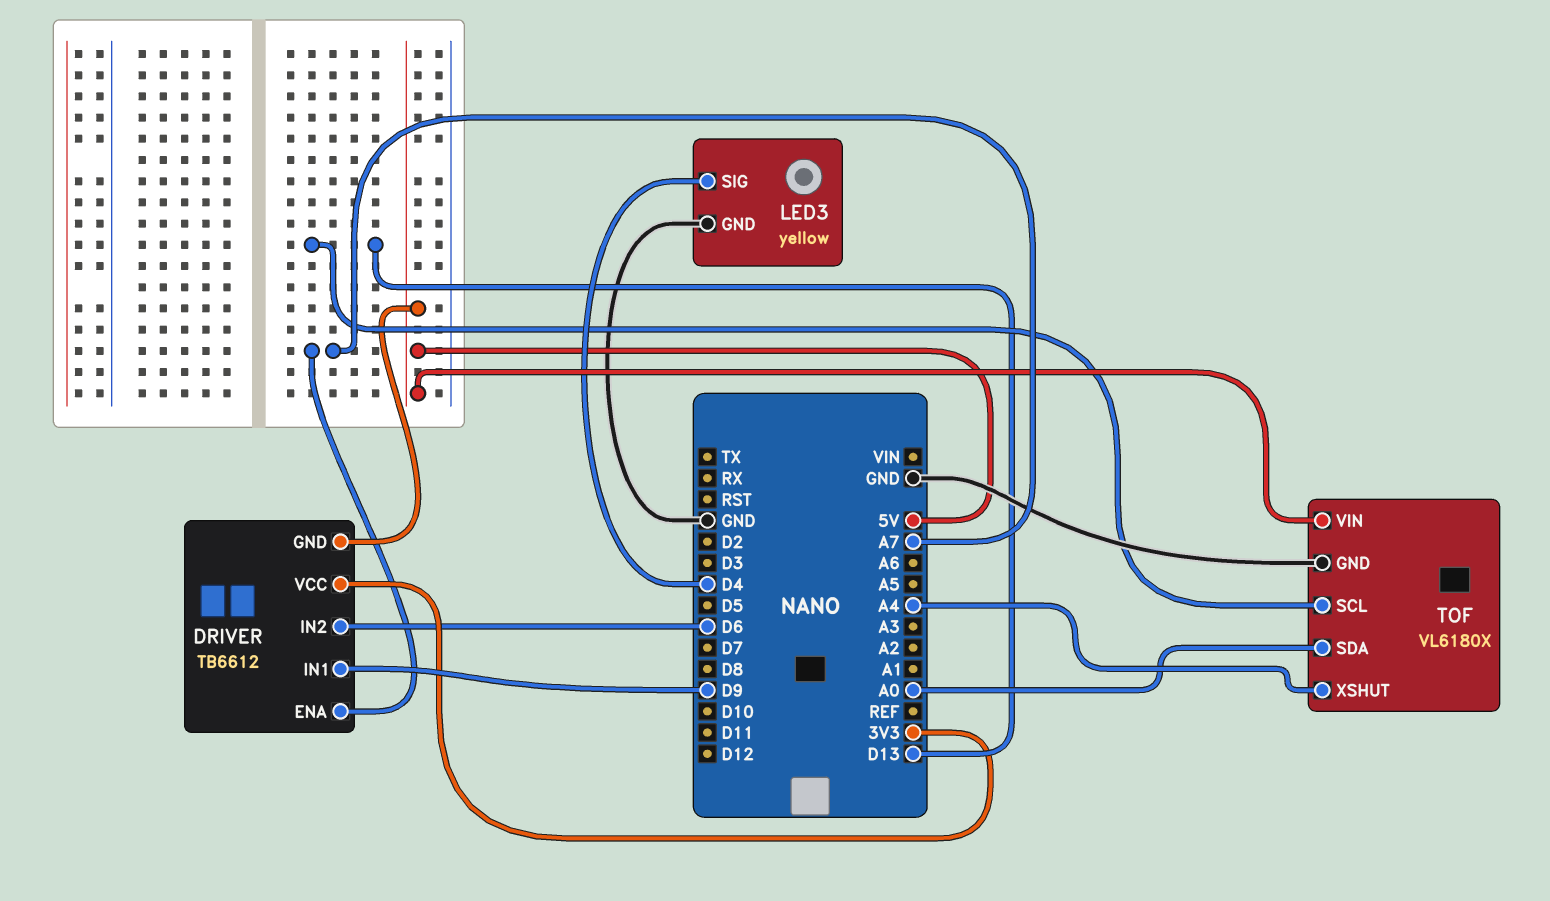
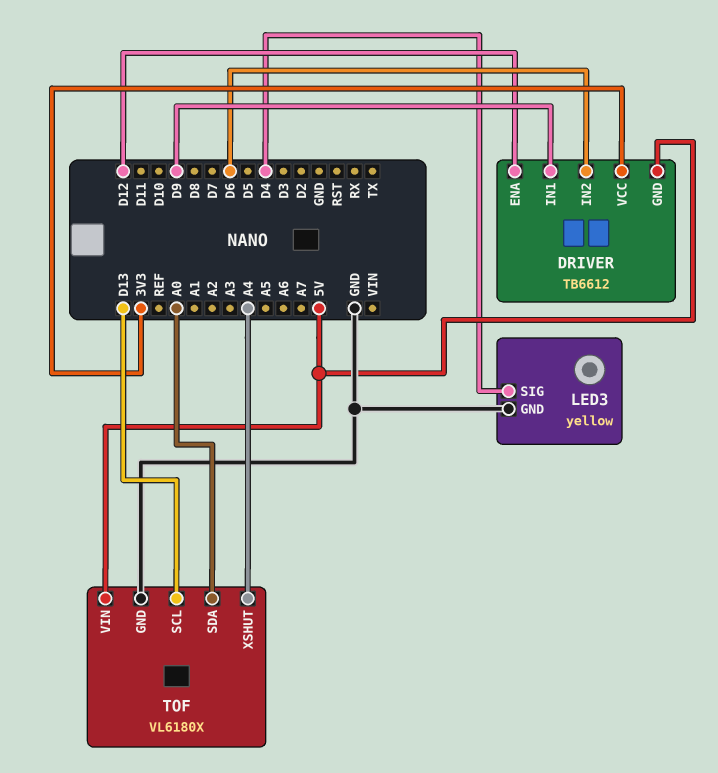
DRIVER pin ENA: A7 -> D12

